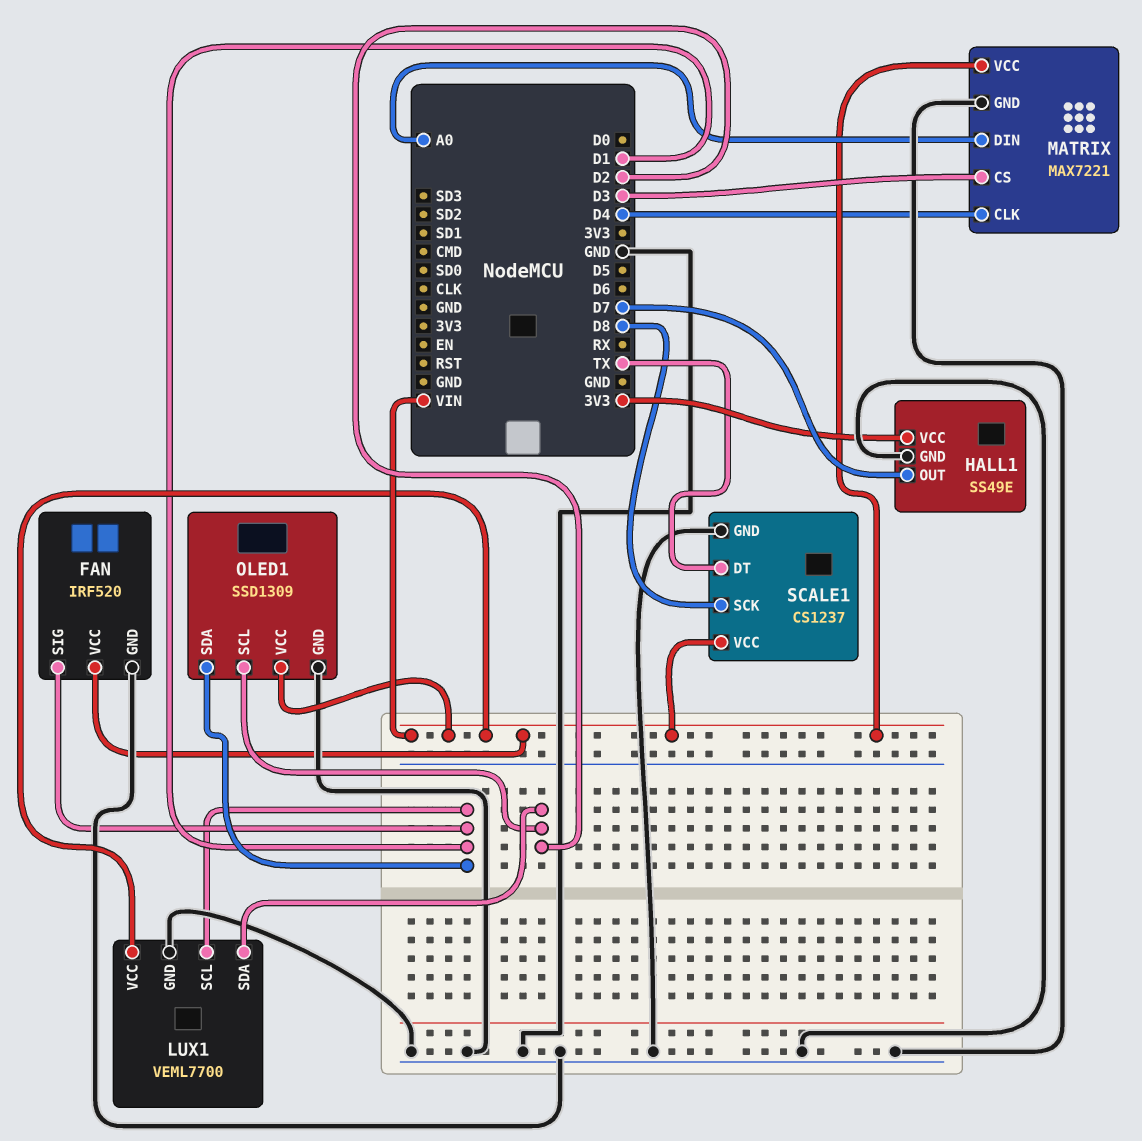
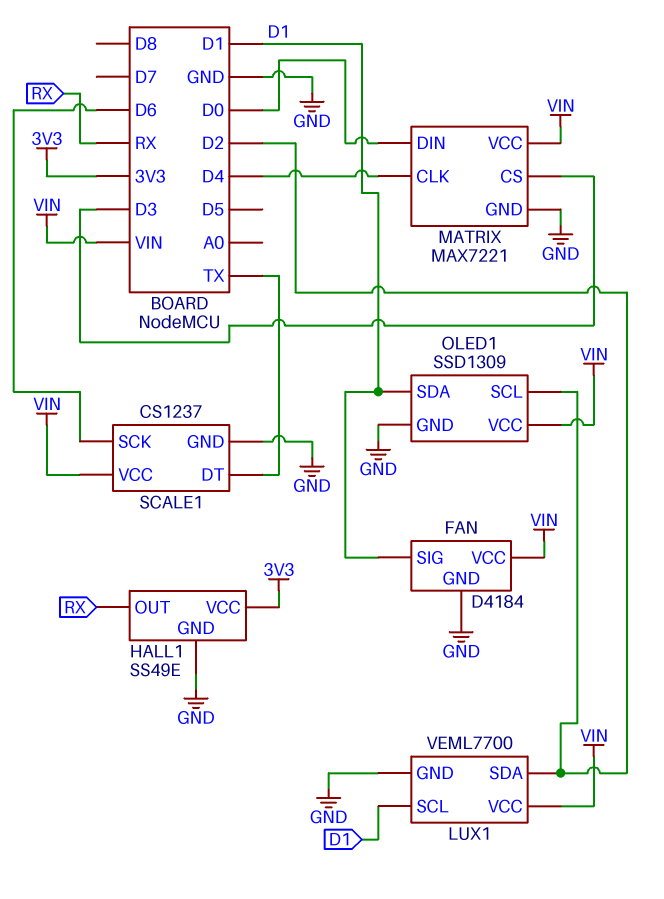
FAN: IRF520 -> D4184
HALL1 pin OUT: D7 -> RX
MATRIX pin DIN: A0 -> D0
SCALE1 pin SCK: D8 -> D6

